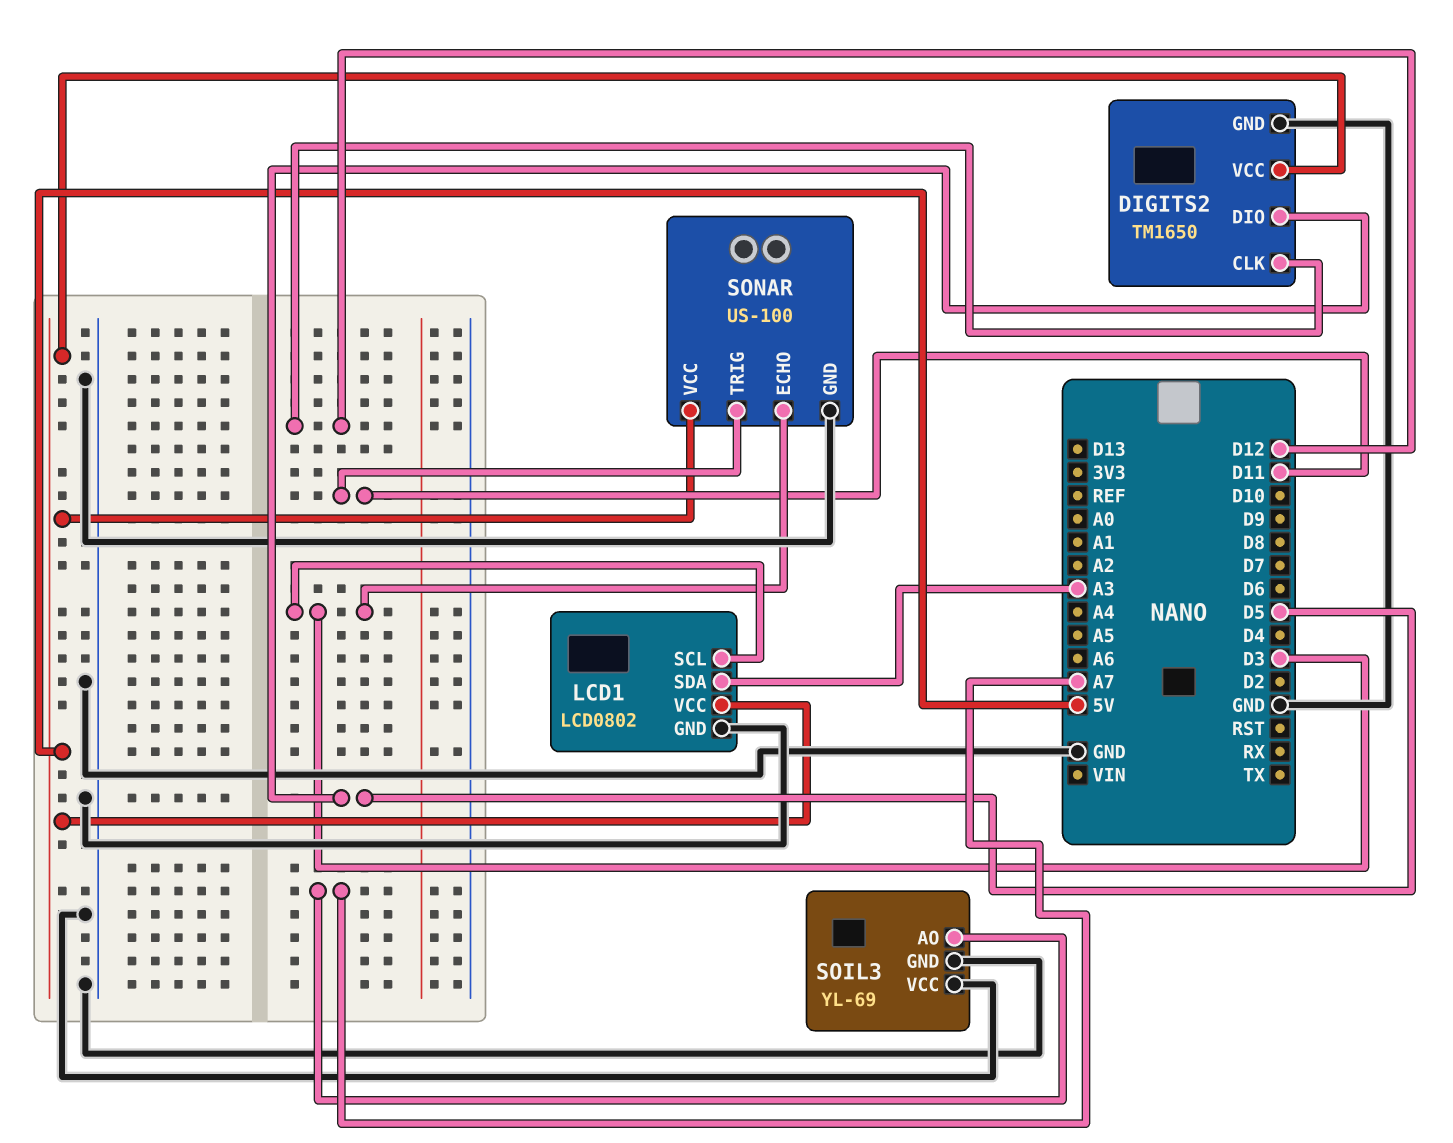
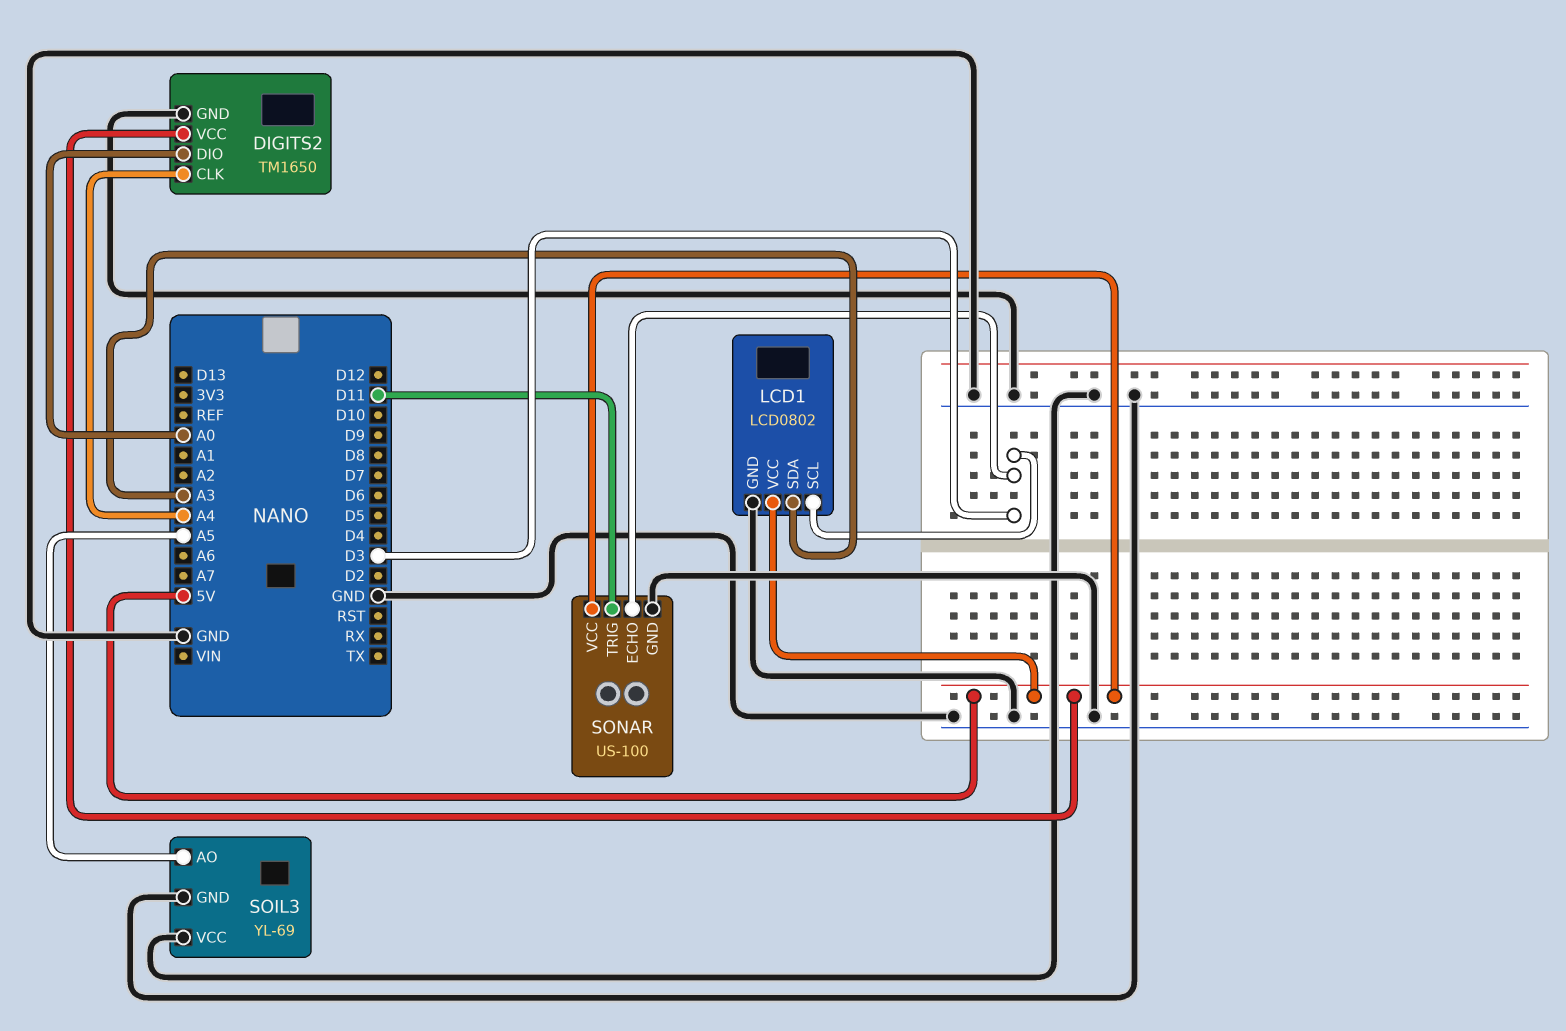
DIGITS2 pin CLK: D12 -> A4
DIGITS2 pin DIO: D5 -> A0
SOIL3 pin AO: A7 -> A5

